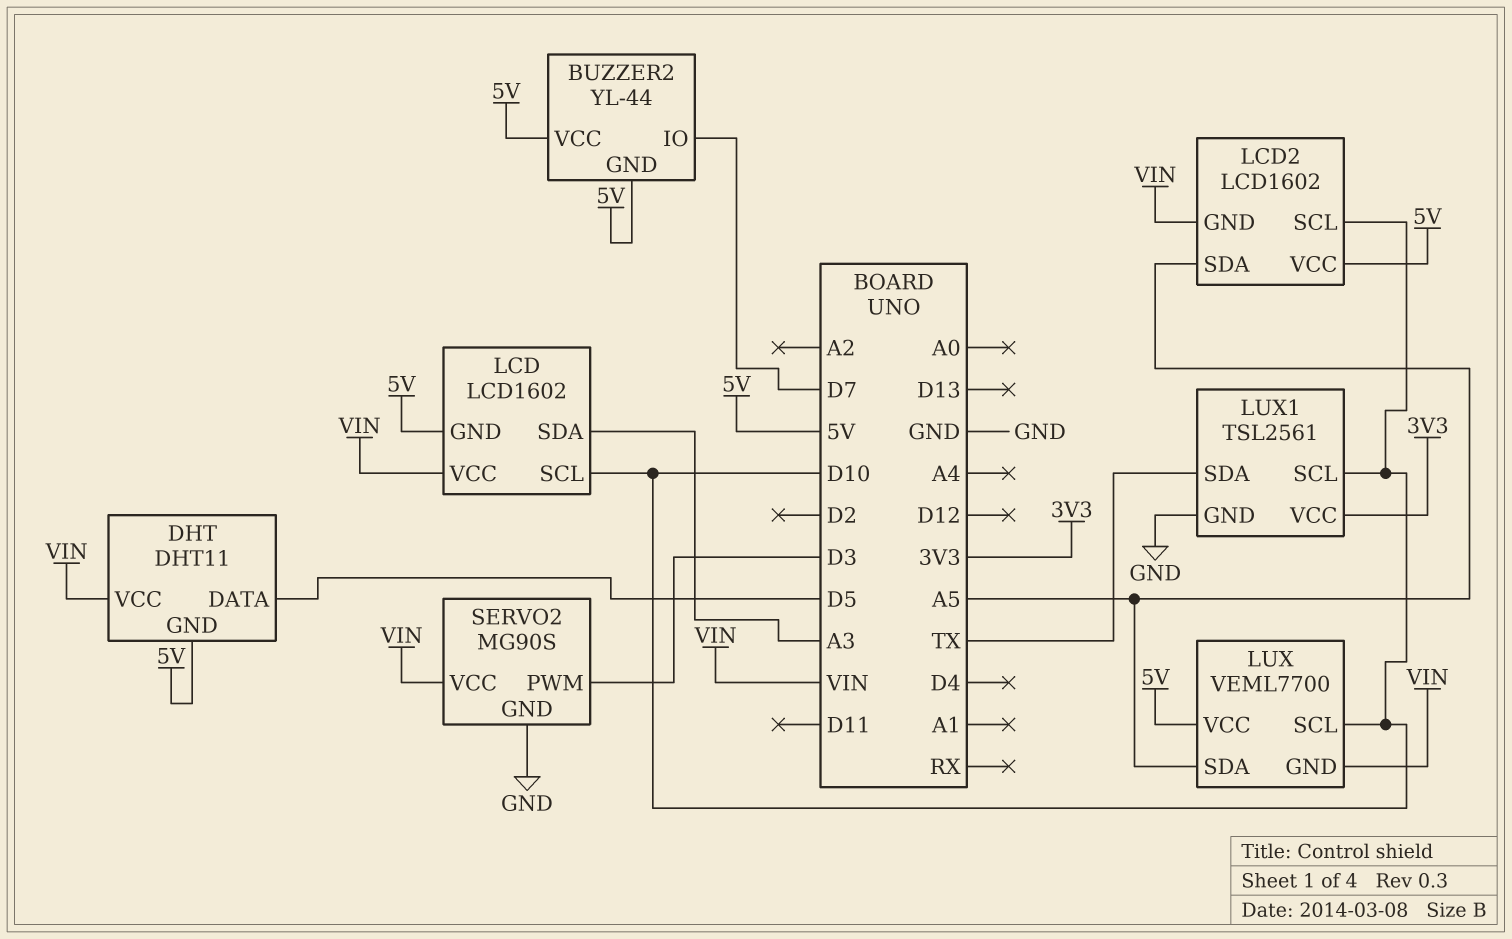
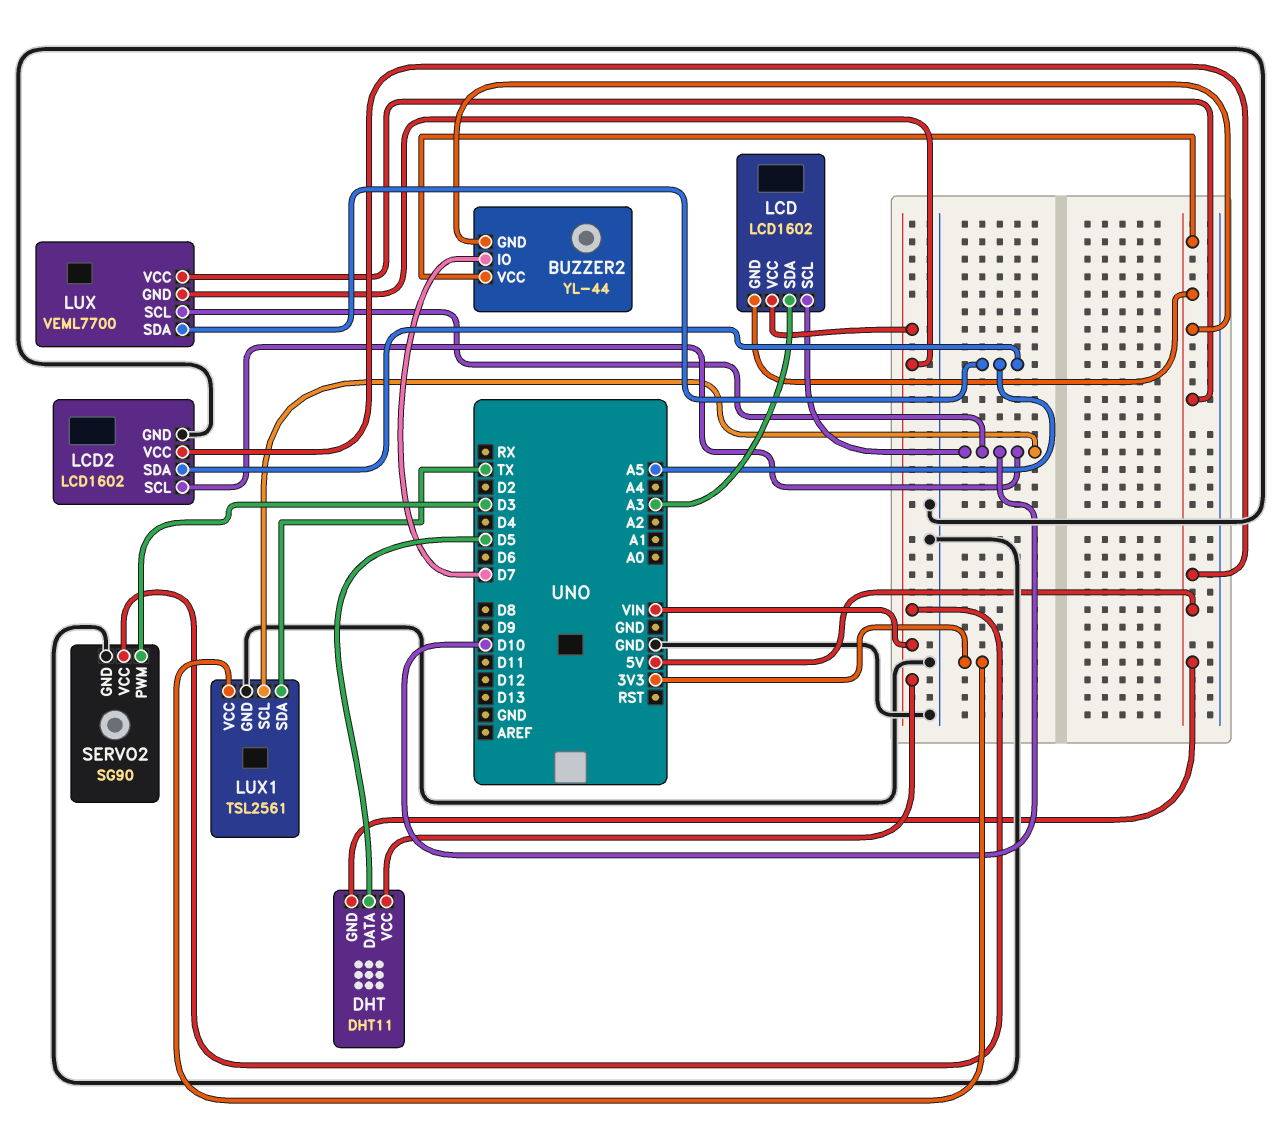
LCD2 pin GND: VIN -> GND
SERVO2: MG90S -> SG90

